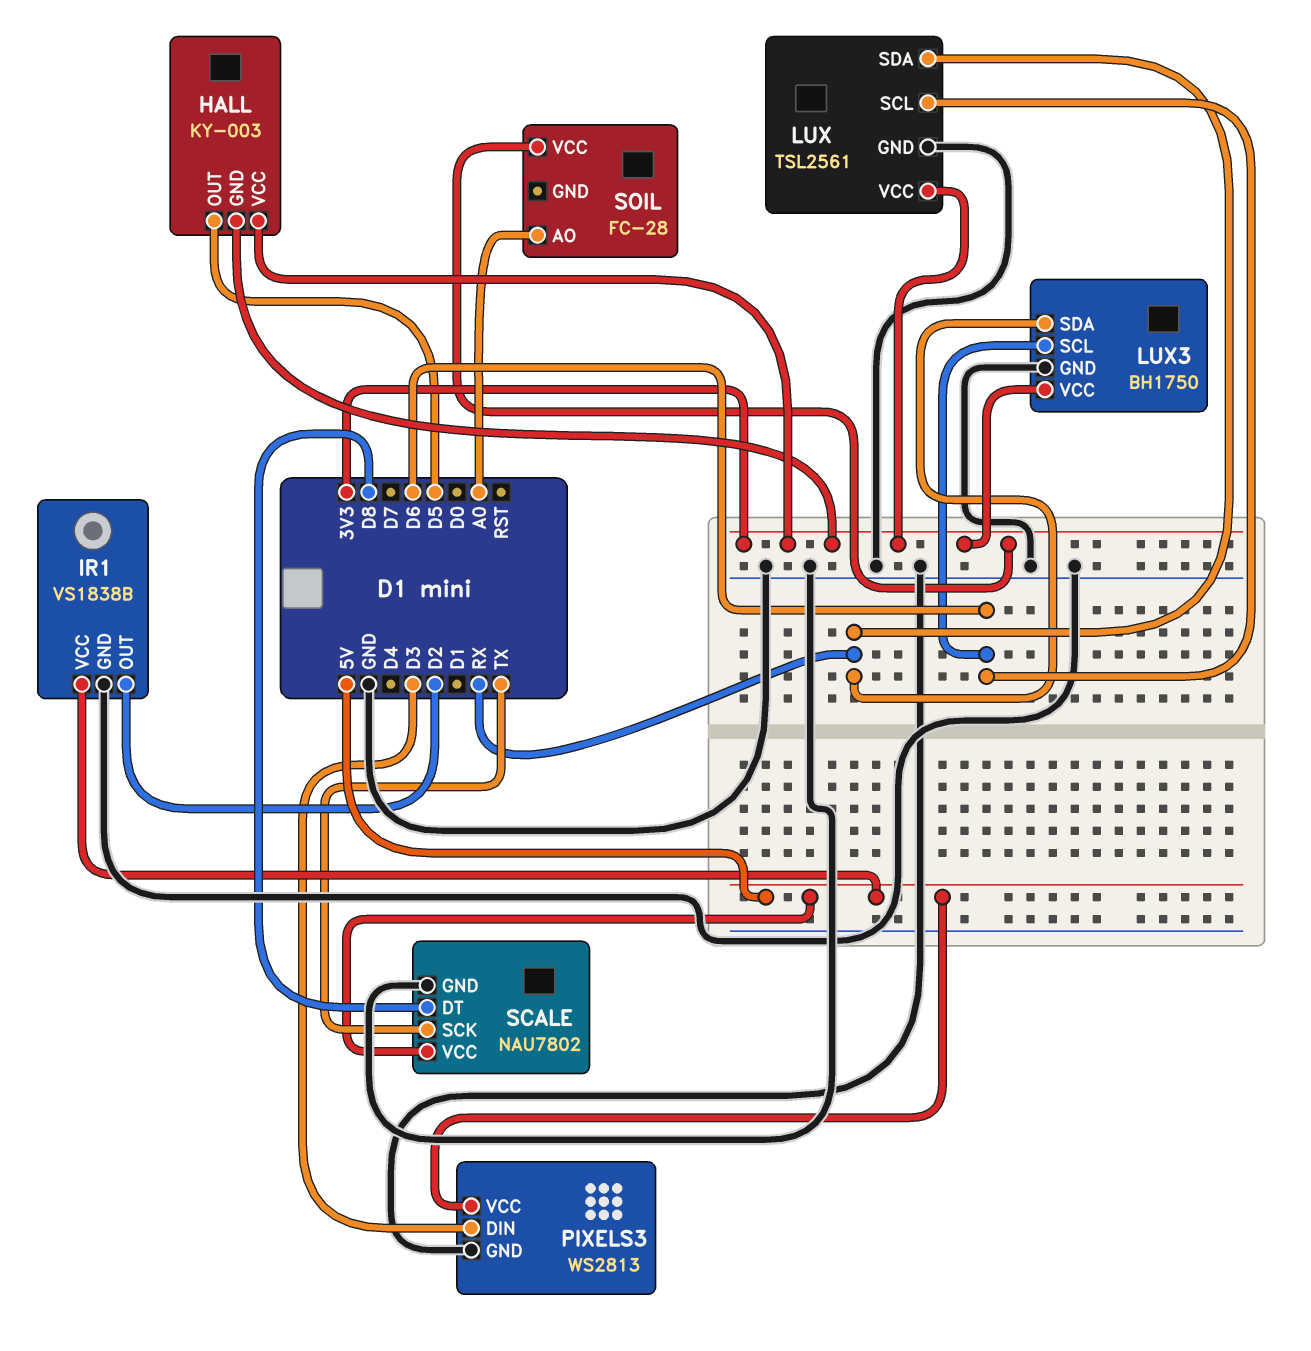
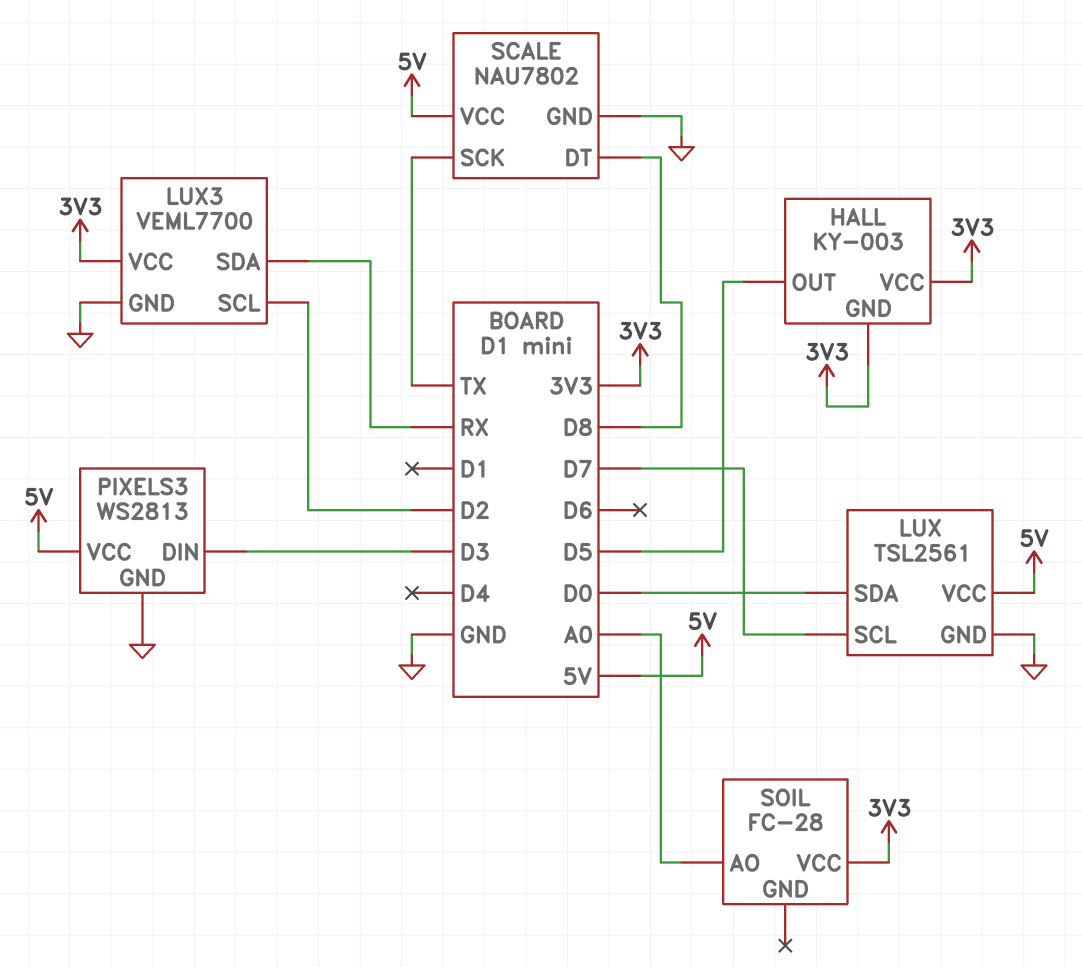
IR1: VS1838B -> none
IR1 pin GND: GND -> none
IR1 pin OUT: D2 -> none
IR1 pin VCC: 5V -> none
LUX pin SCL: D6 -> D7
LUX pin SDA: RX -> D0
LUX pin VCC: 3V3 -> 5V
LUX3: BH1750 -> VEML7700
LUX3 pin SCL: D6 -> D2

